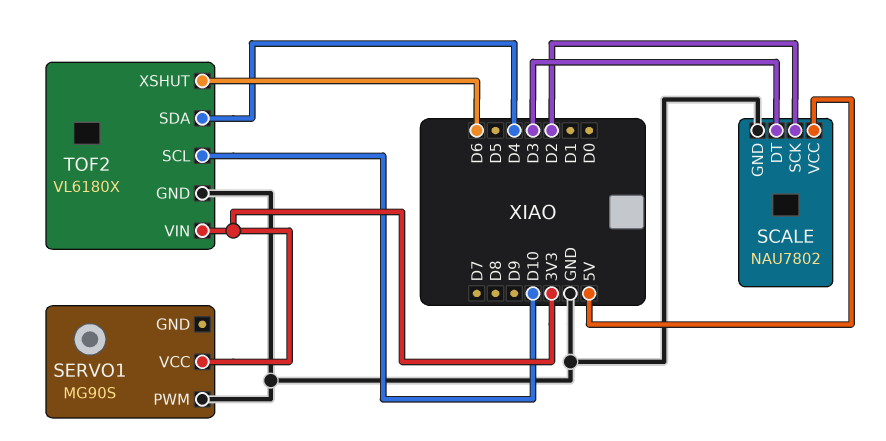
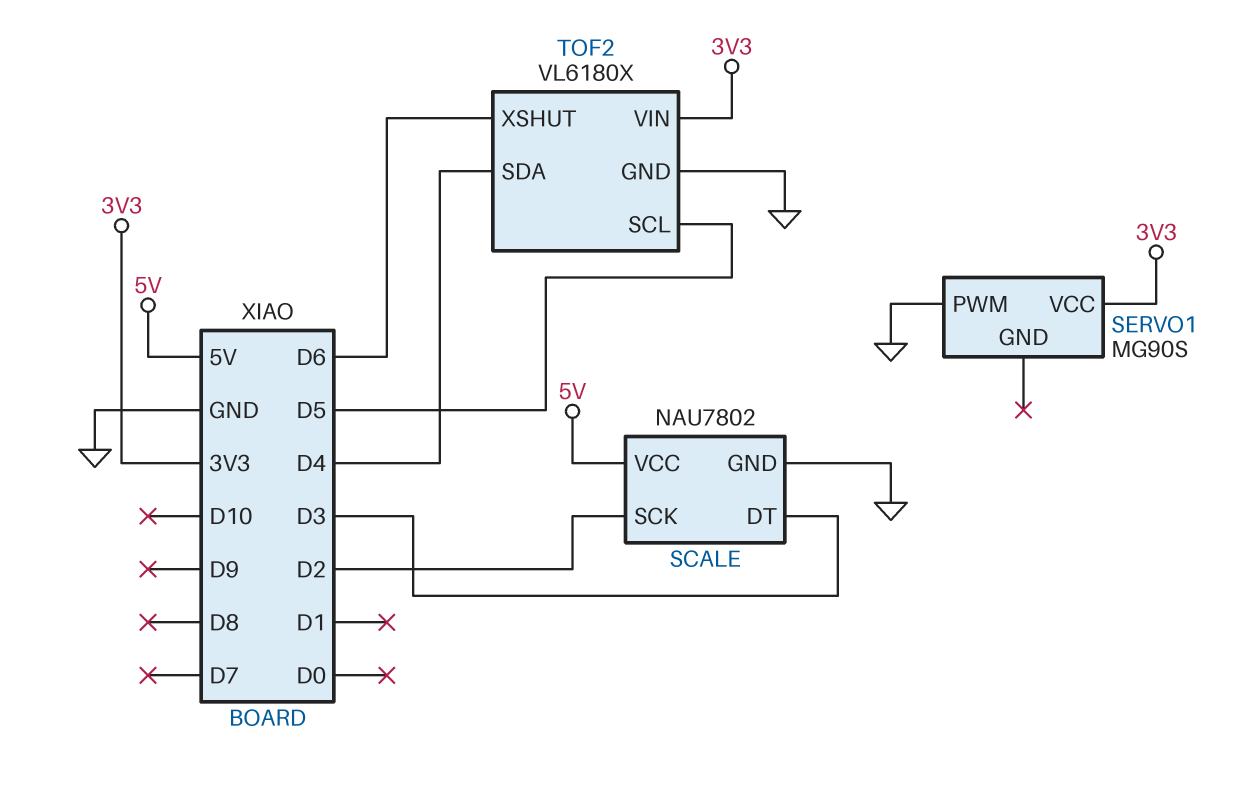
TOF2 pin SCL: D10 -> D5

